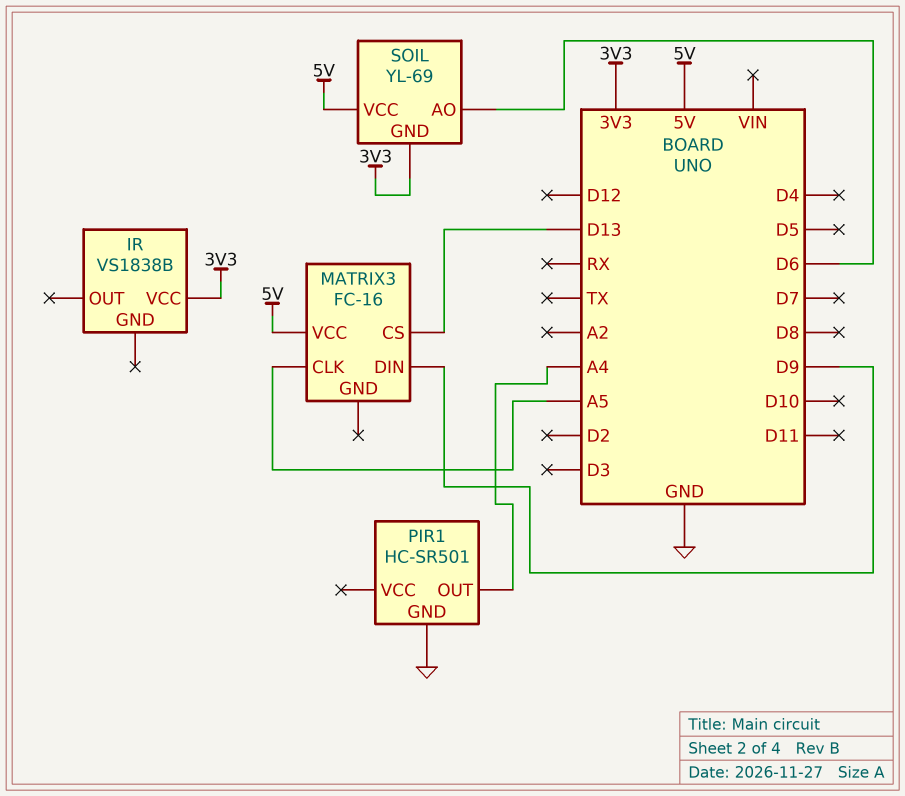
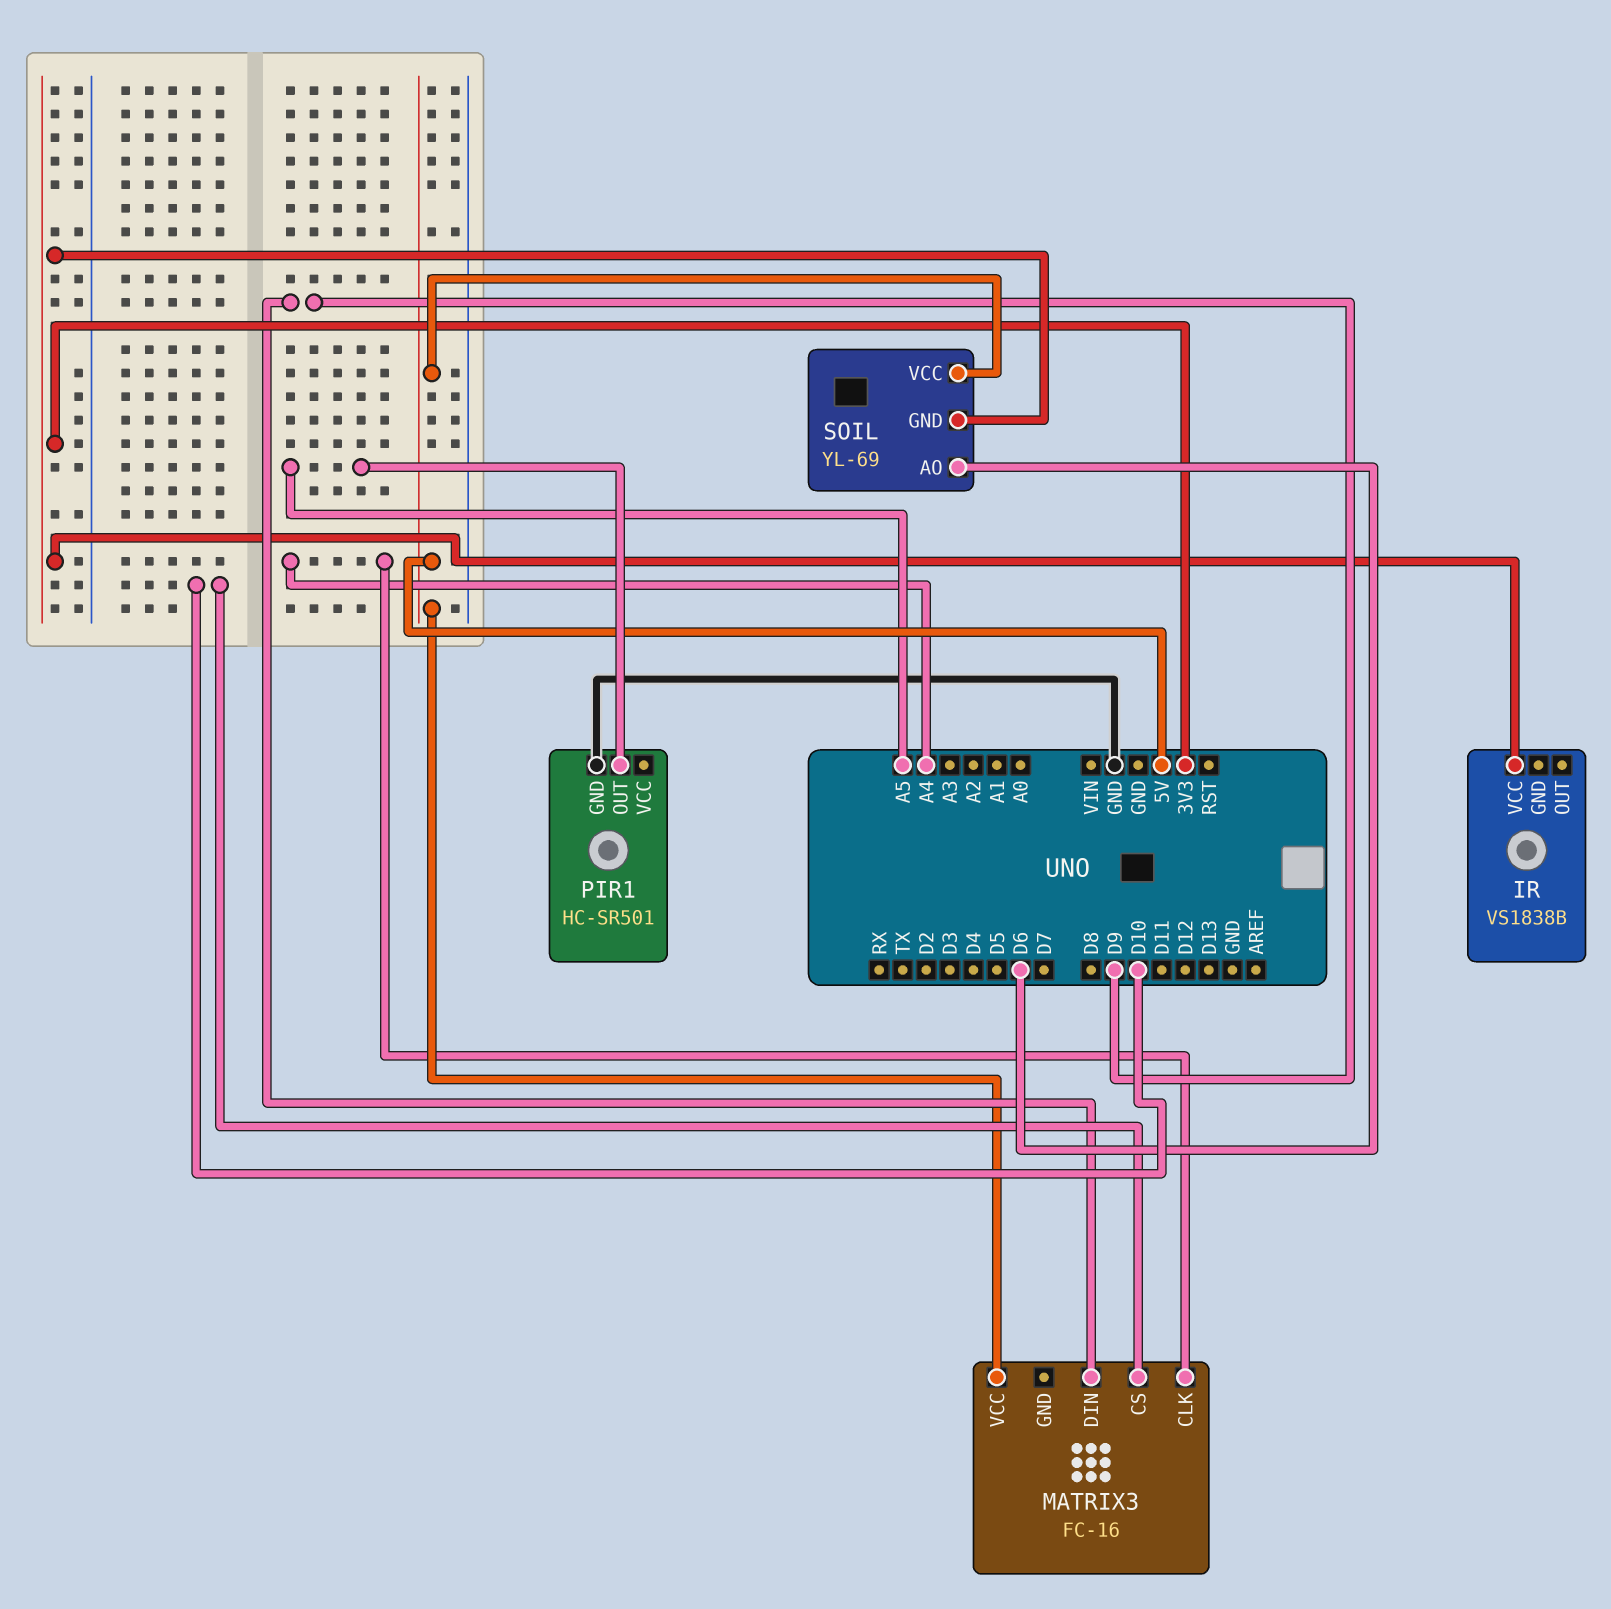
MATRIX3 pin CLK: A5 -> A4
MATRIX3 pin CS: D13 -> D10
PIR1 pin OUT: A4 -> A5

